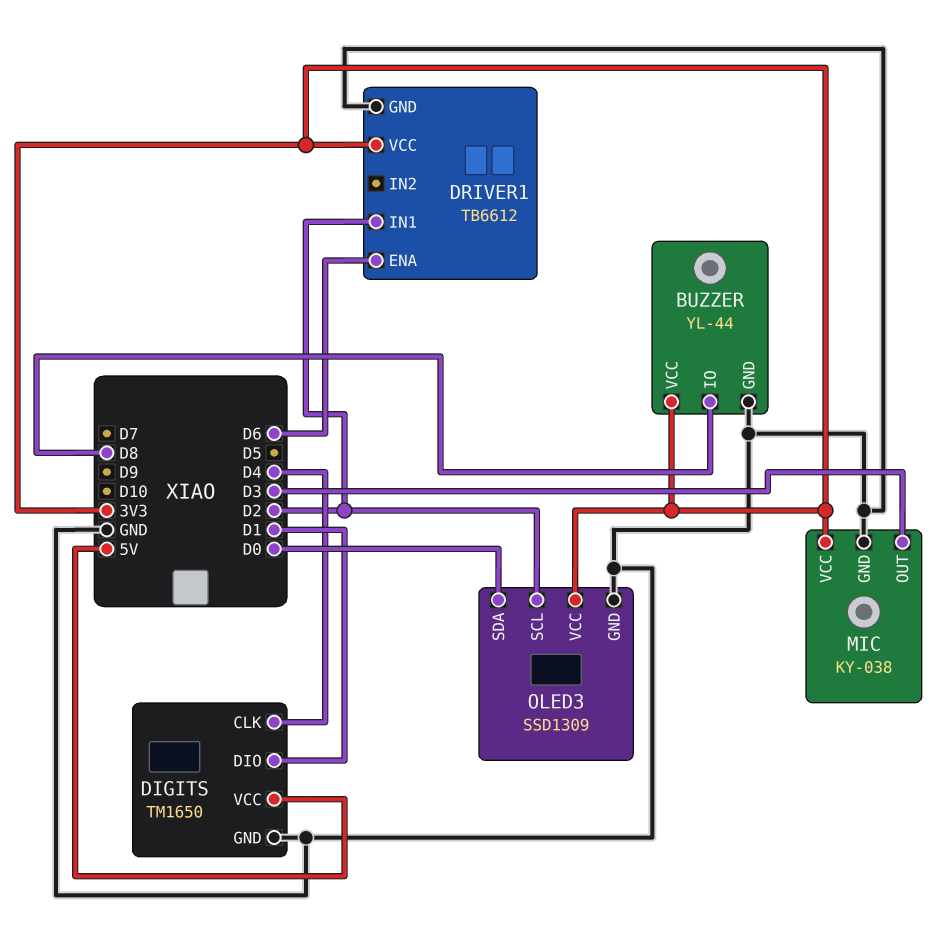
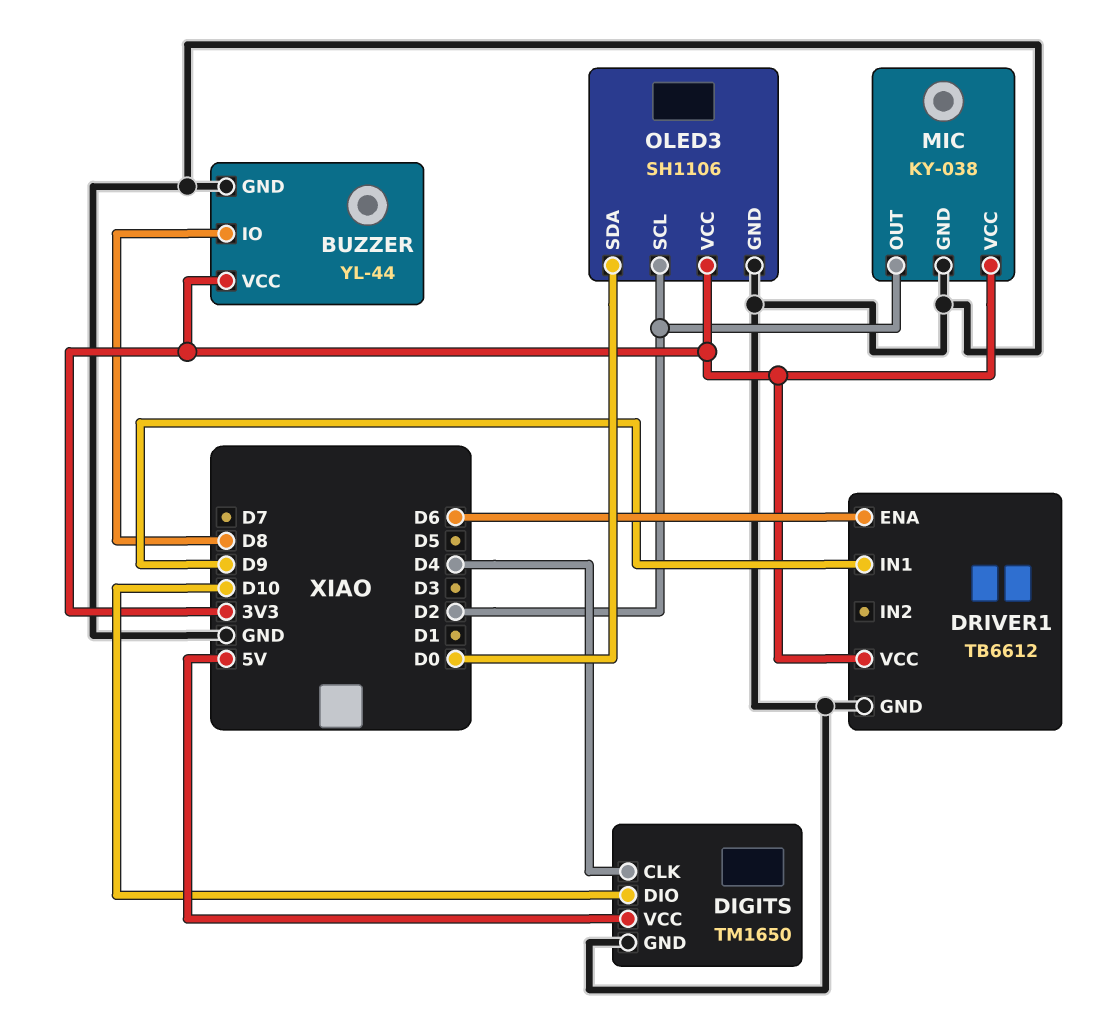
DIGITS pin DIO: D1 -> D10
DRIVER1 pin IN1: D2 -> D9
MIC pin OUT: D3 -> D2
OLED3: SSD1309 -> SH1106

